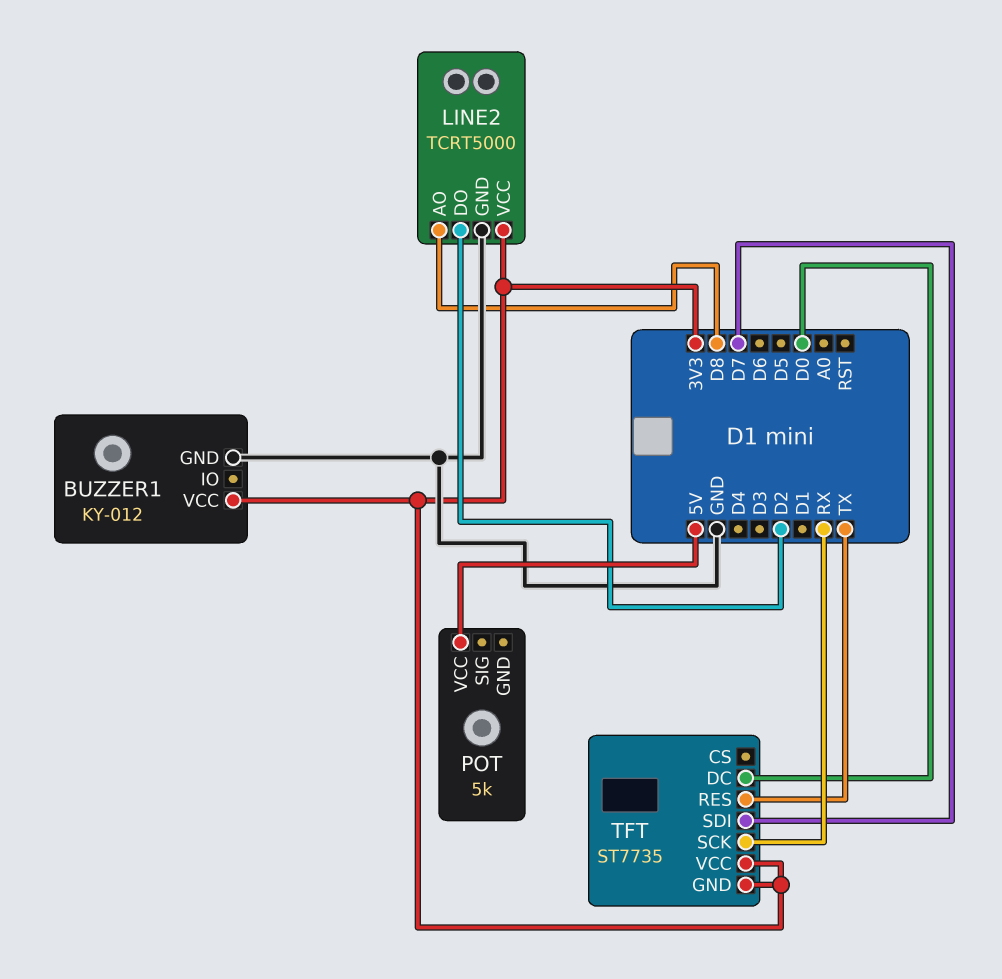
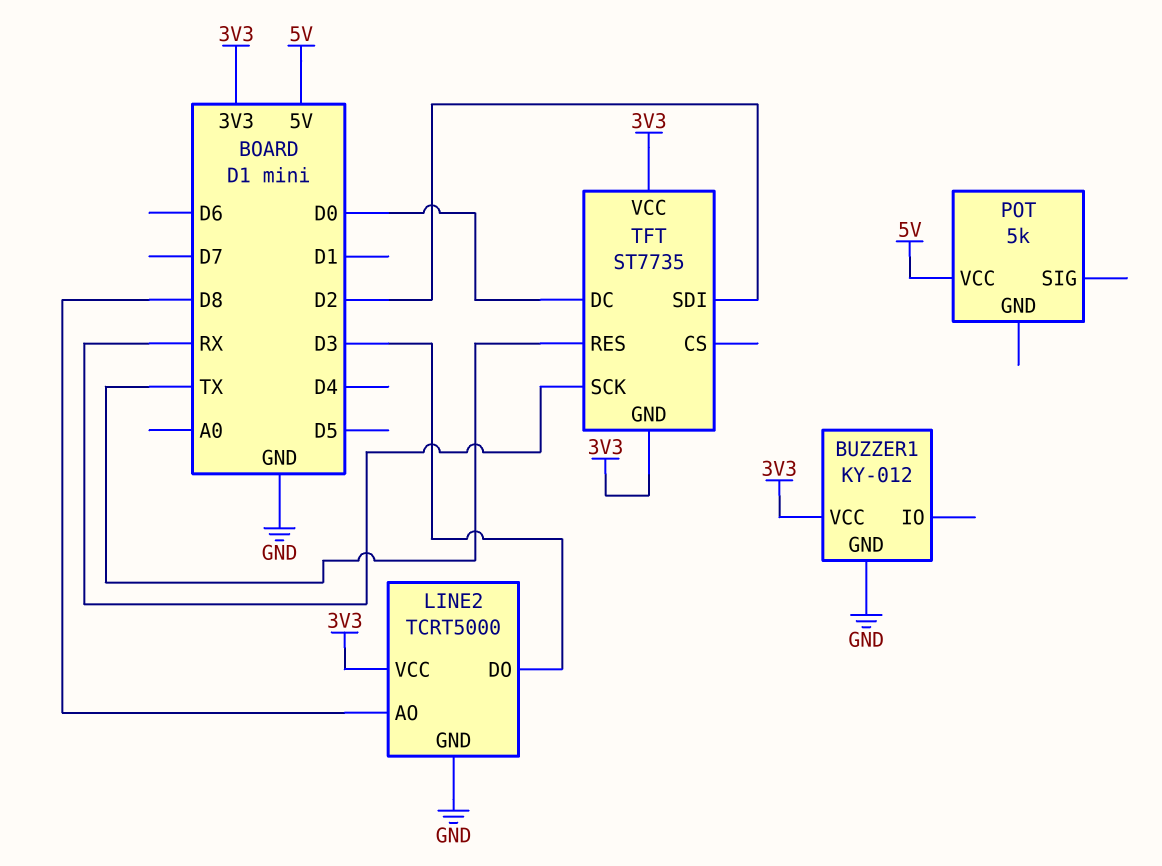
LINE2 pin DO: D2 -> D3
TFT pin SDI: D7 -> D2

